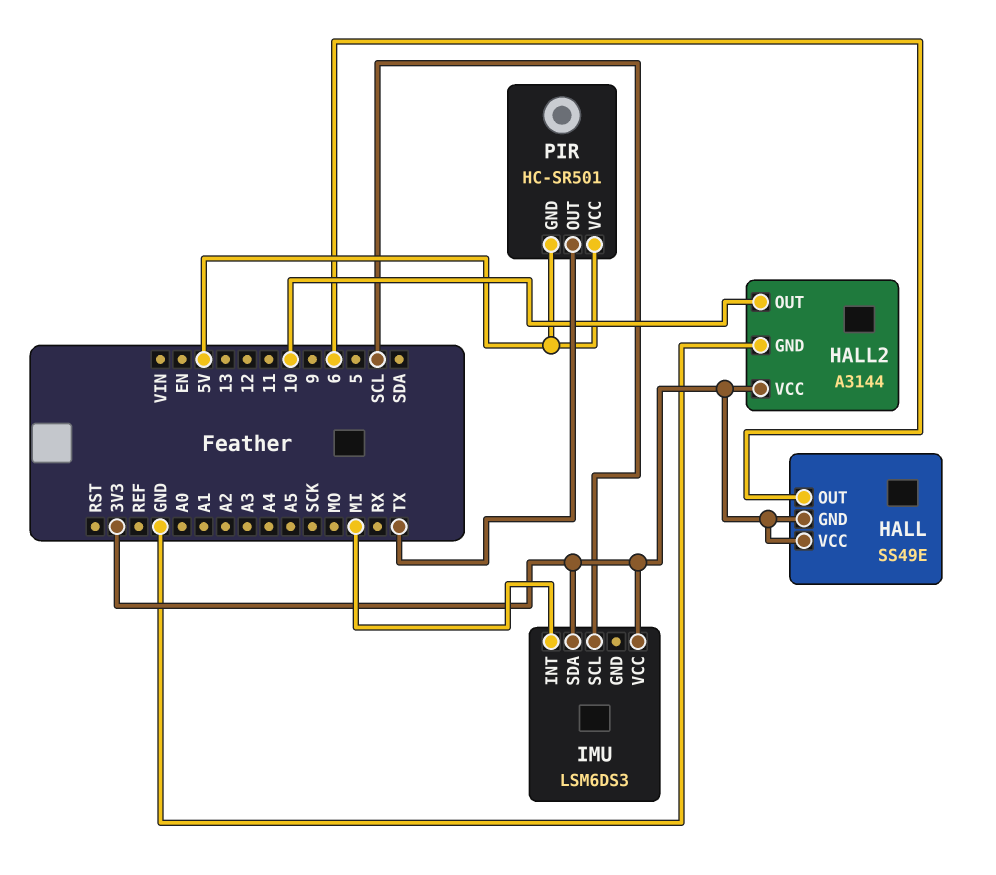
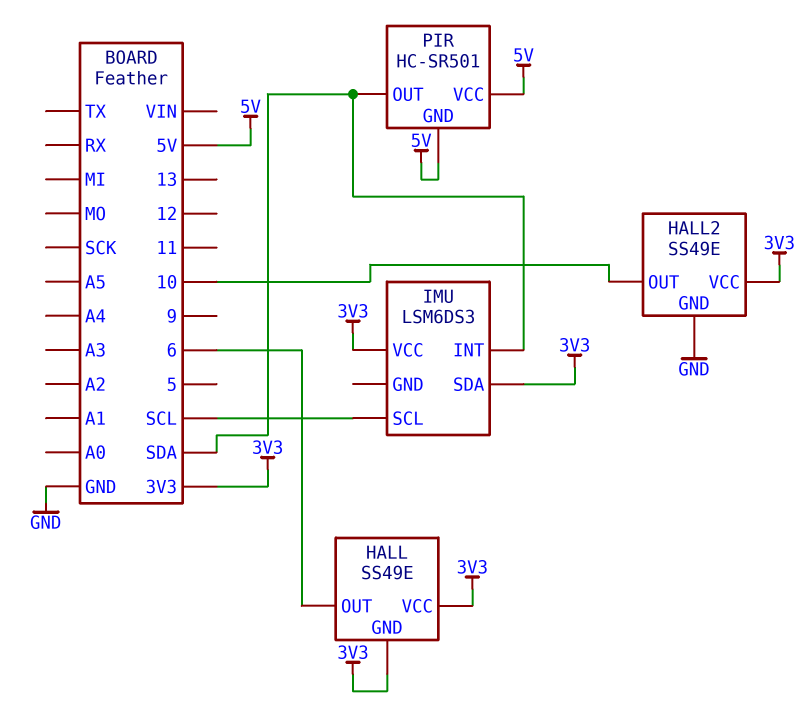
HALL2: A3144 -> SS49E
IMU pin INT: MI -> SDA
PIR pin OUT: TX -> SDA

